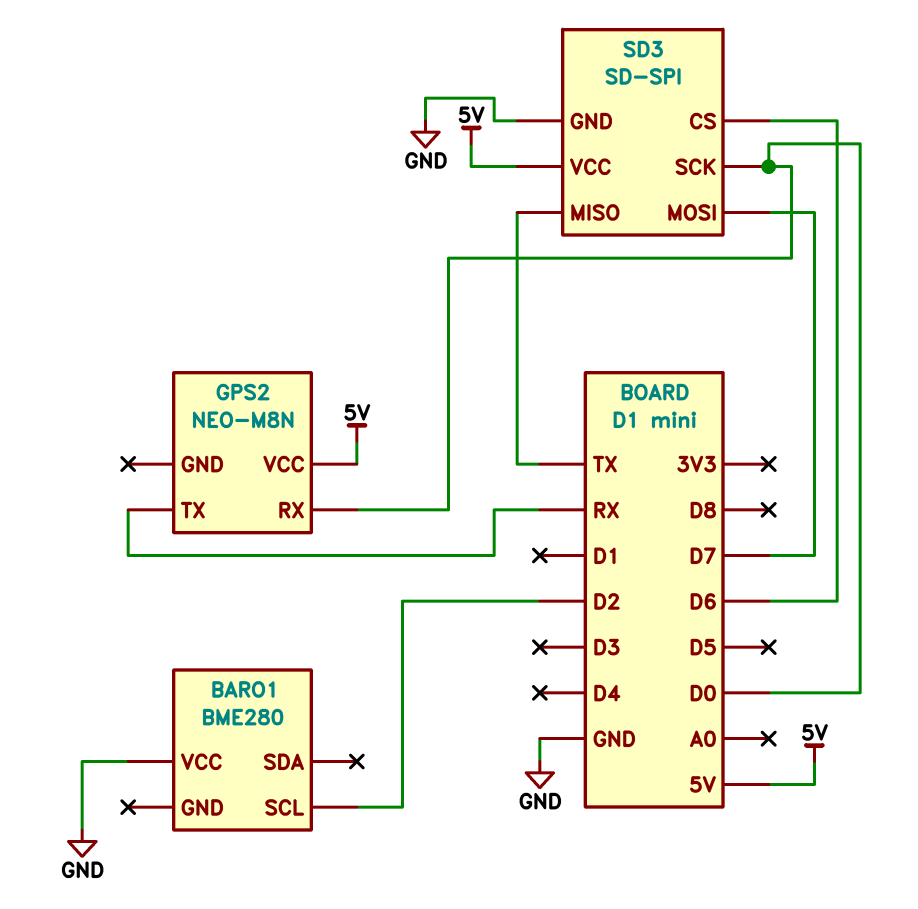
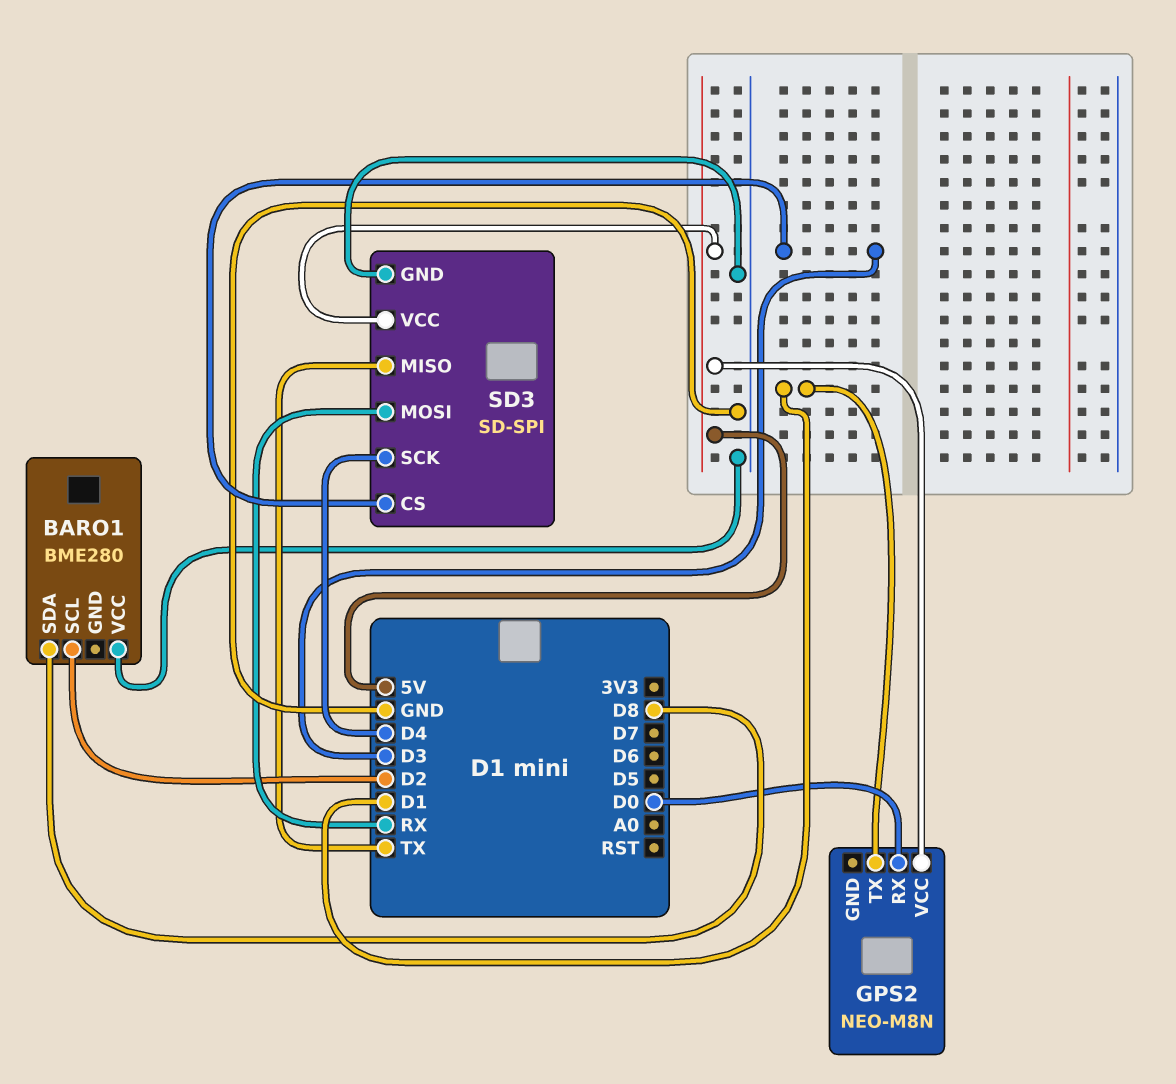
BARO1 pin SDA: none -> D8
GPS2 pin TX: RX -> D1
SD3 pin CS: D6 -> D3
SD3 pin MOSI: D7 -> RX
SD3 pin SCK: D0 -> D4

